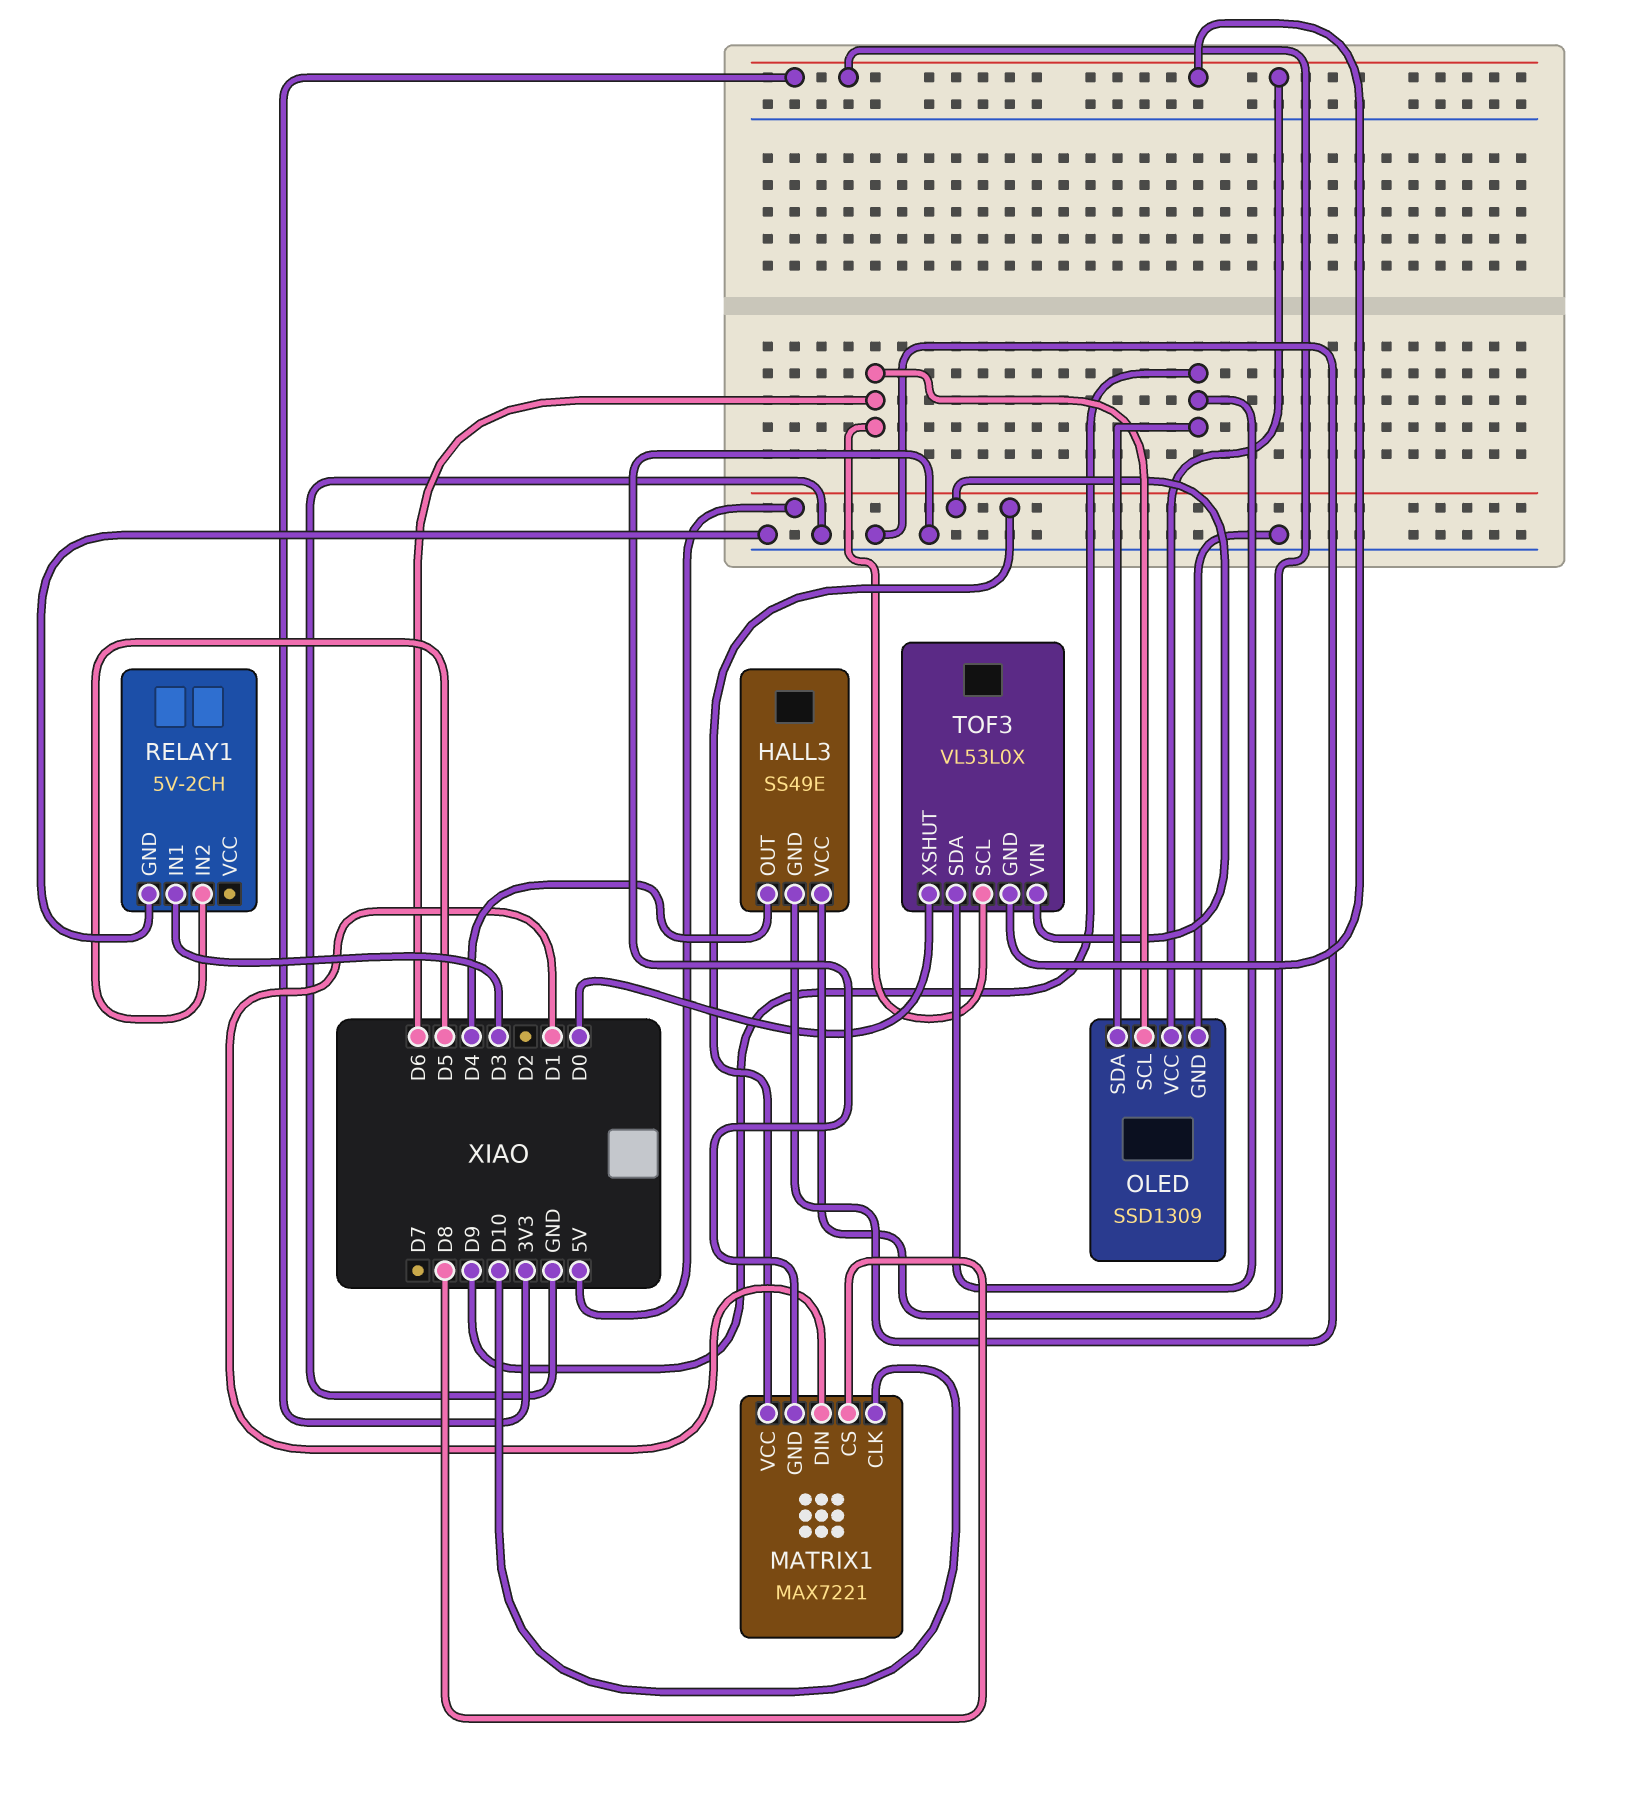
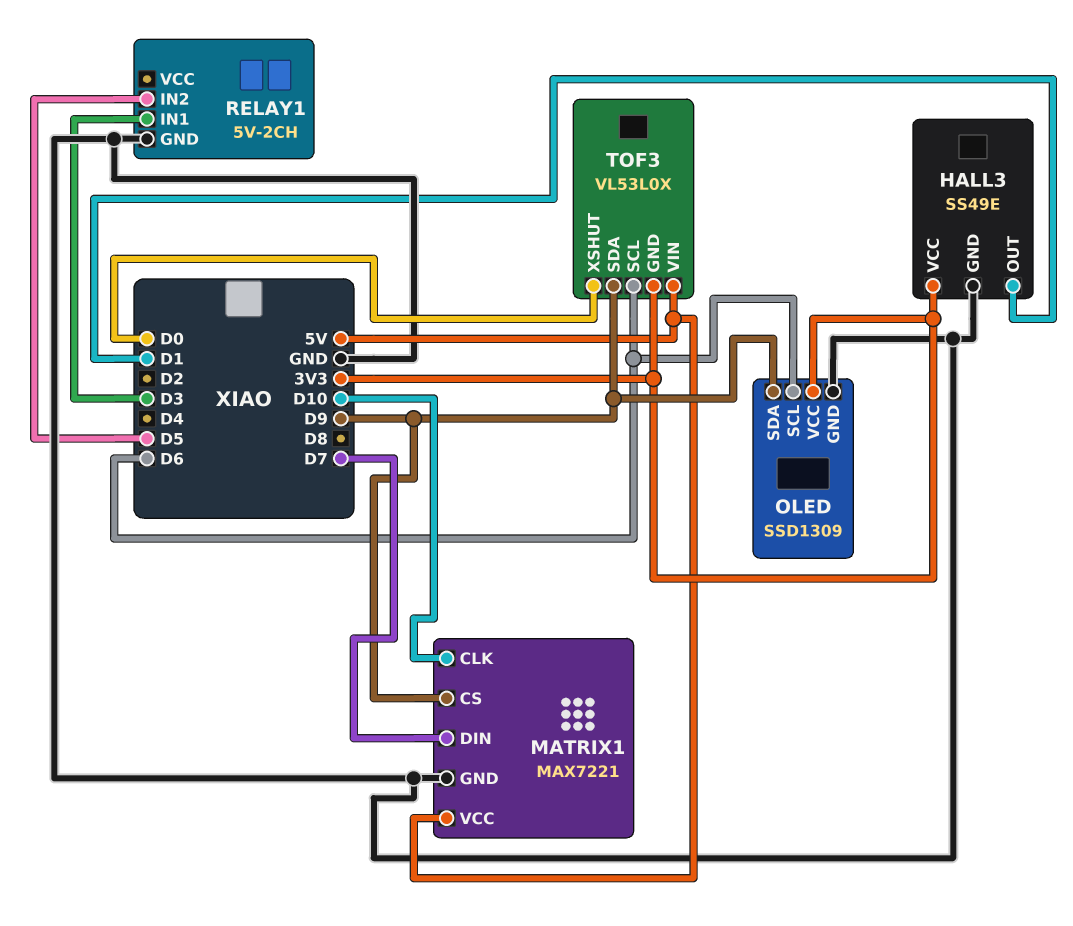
HALL3 pin OUT: D4 -> D1
MATRIX1 pin CS: D8 -> D9
MATRIX1 pin DIN: D1 -> D7

